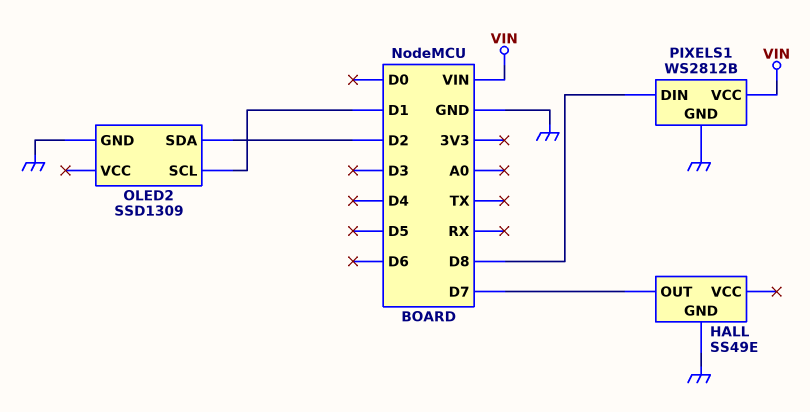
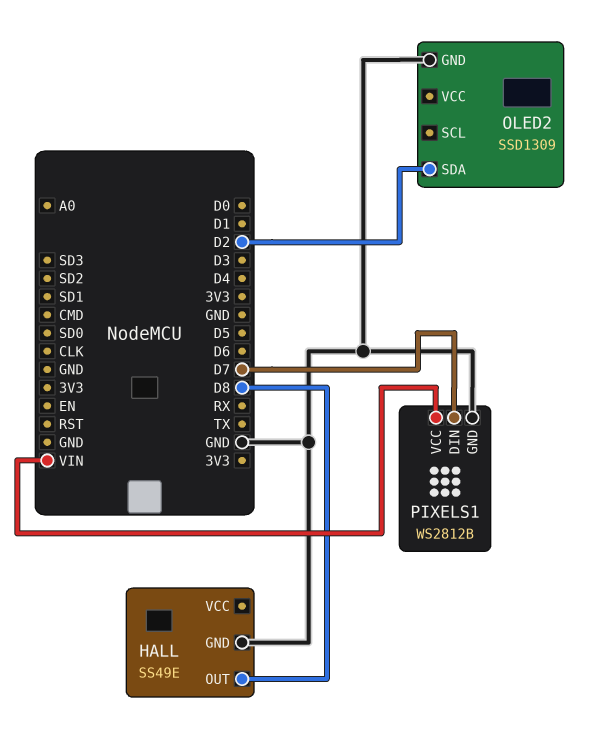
HALL pin OUT: D7 -> D8
OLED2 pin SCL: D1 -> none
PIXELS1 pin DIN: D8 -> D7

